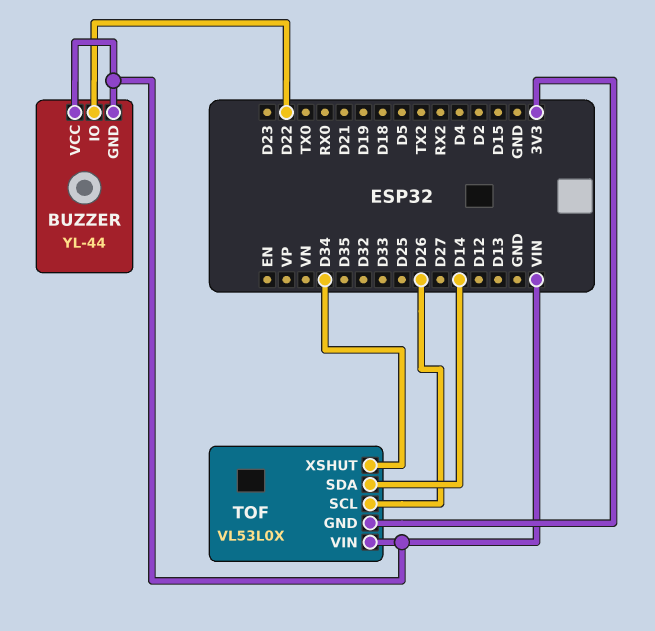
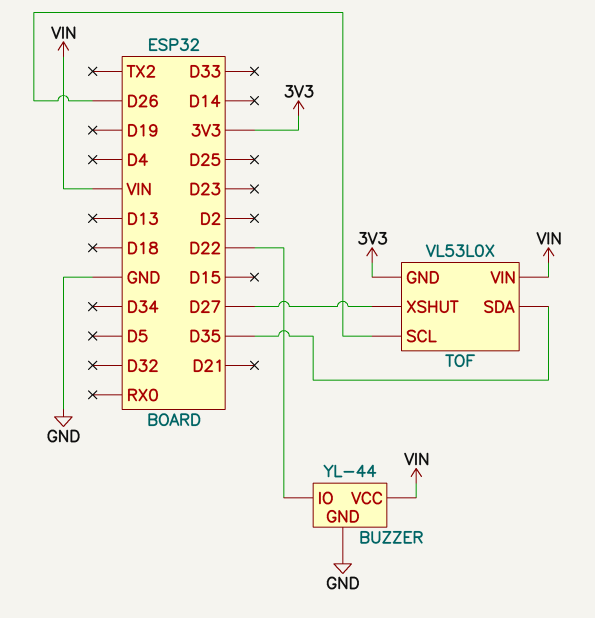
BUZZER pin GND: VIN -> GND
TOF pin SDA: D14 -> D35
TOF pin XSHUT: D34 -> D27

